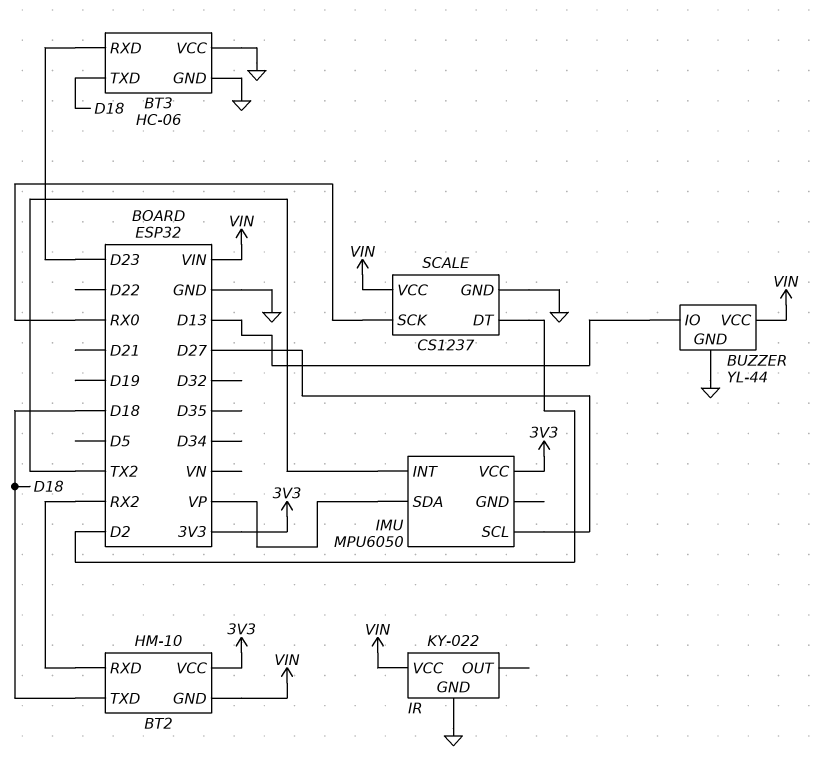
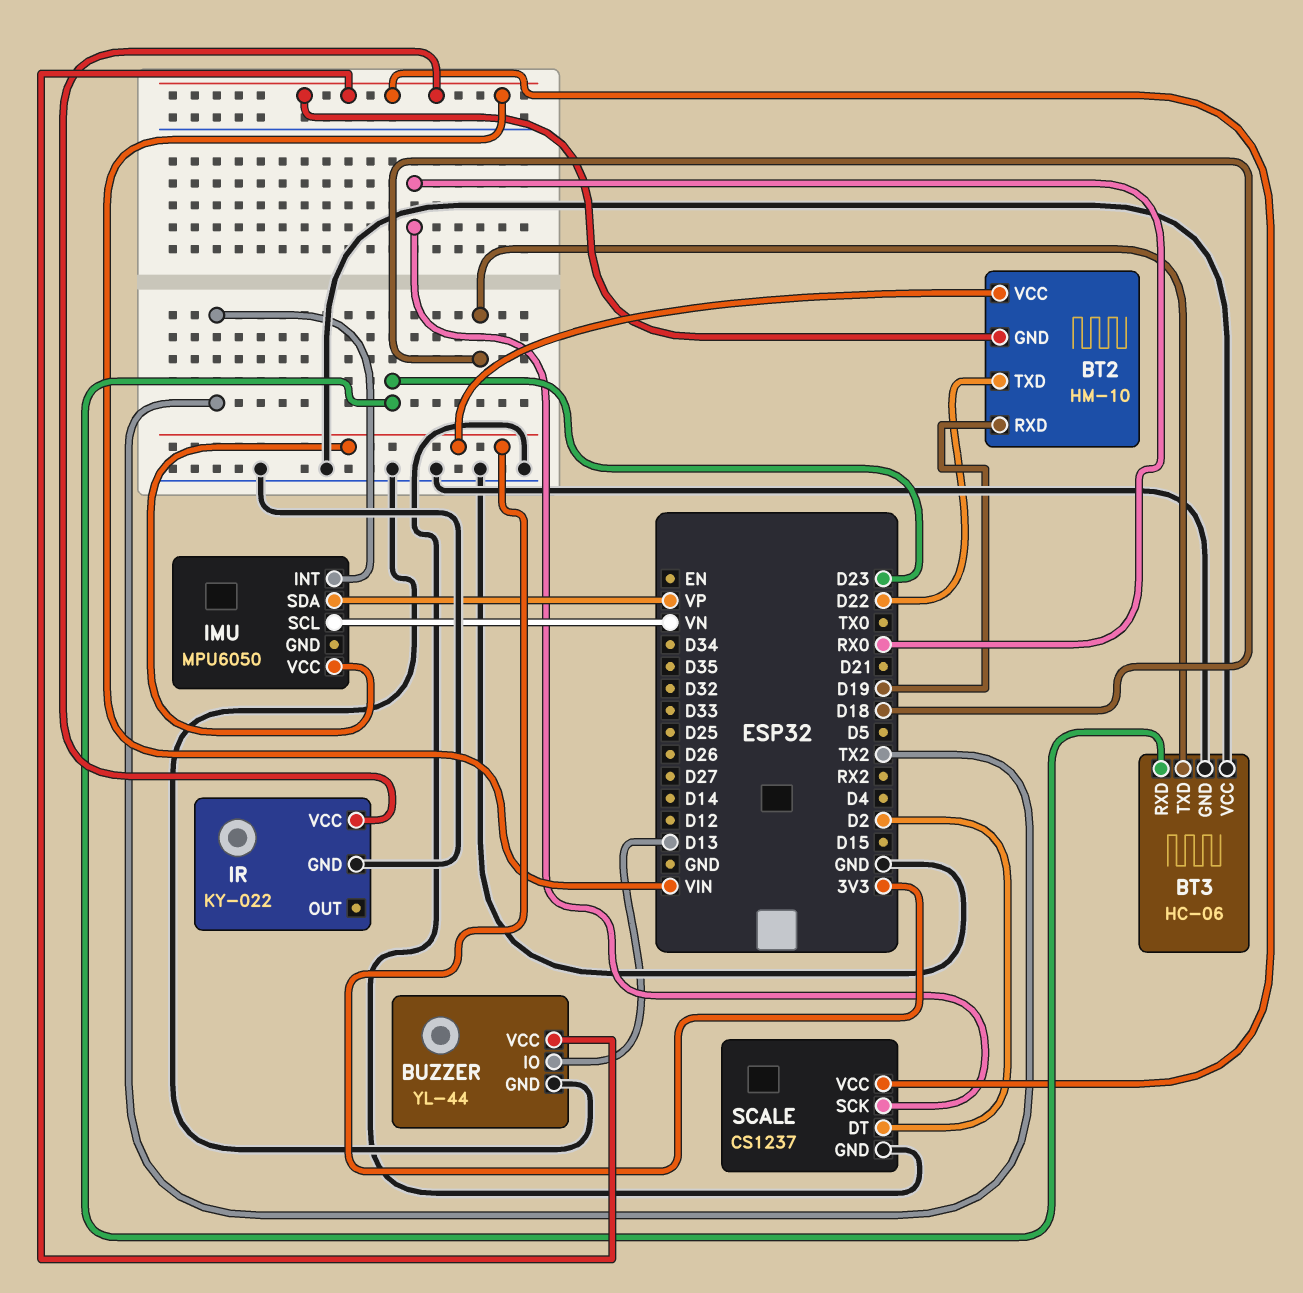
BT2 pin RXD: RX2 -> D19
BT2 pin TXD: D18 -> D22
IMU pin SCL: D27 -> VN

